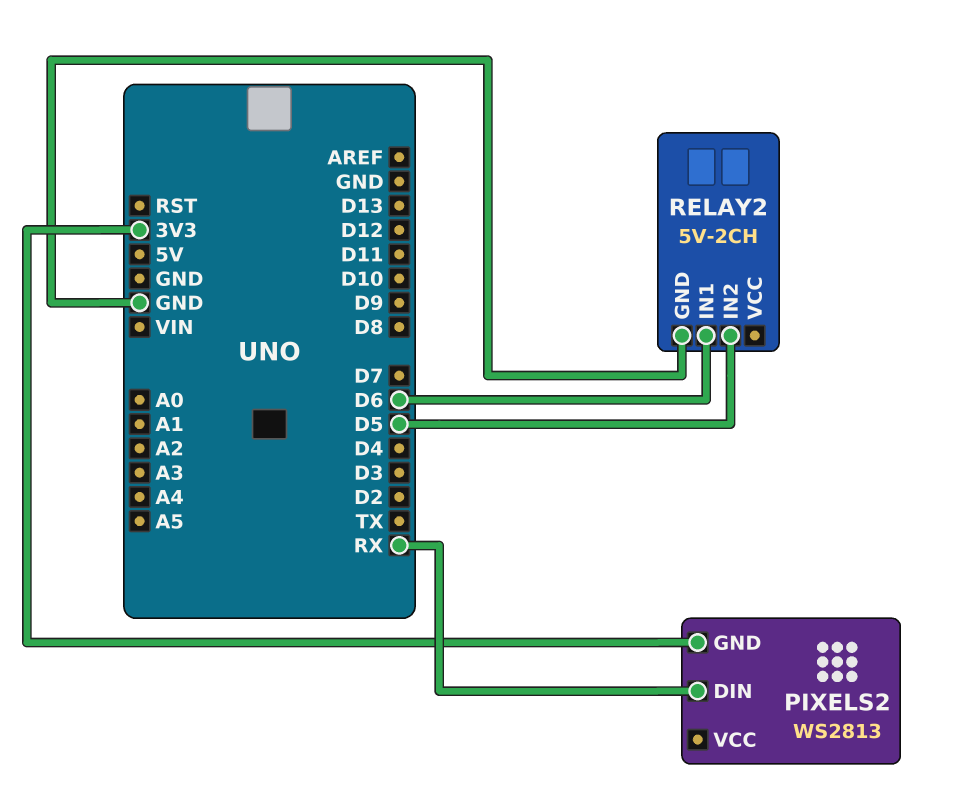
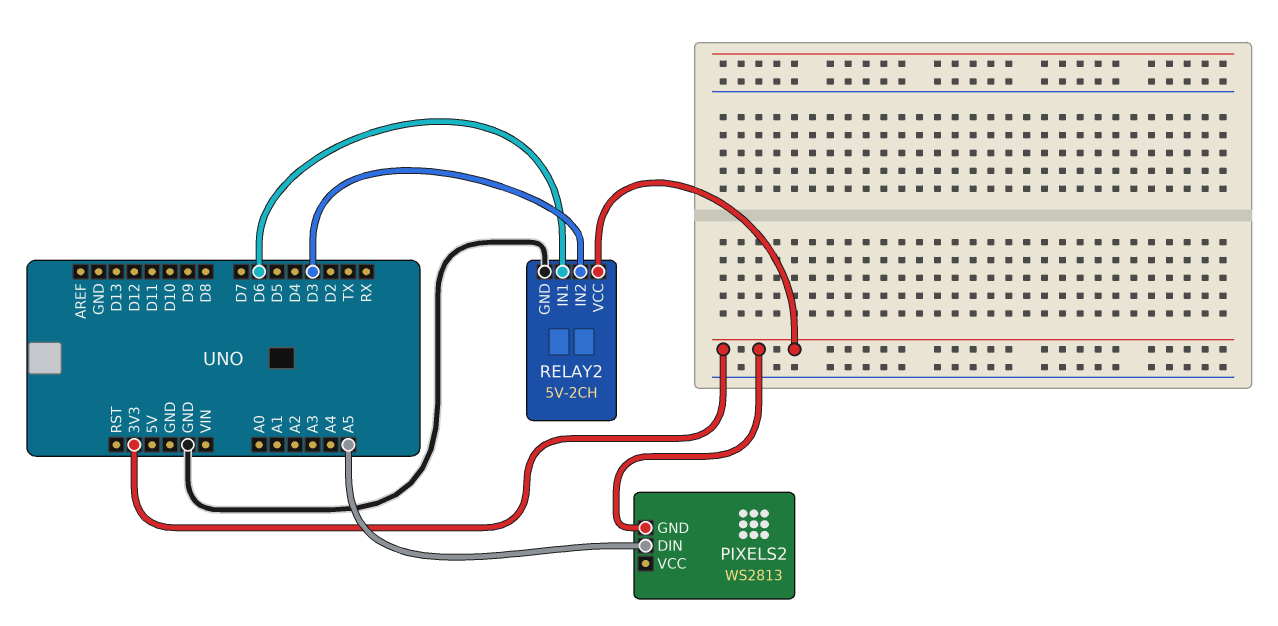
PIXELS2 pin DIN: RX -> A5
RELAY2 pin IN2: D5 -> D3
RELAY2 pin VCC: none -> 3V3

